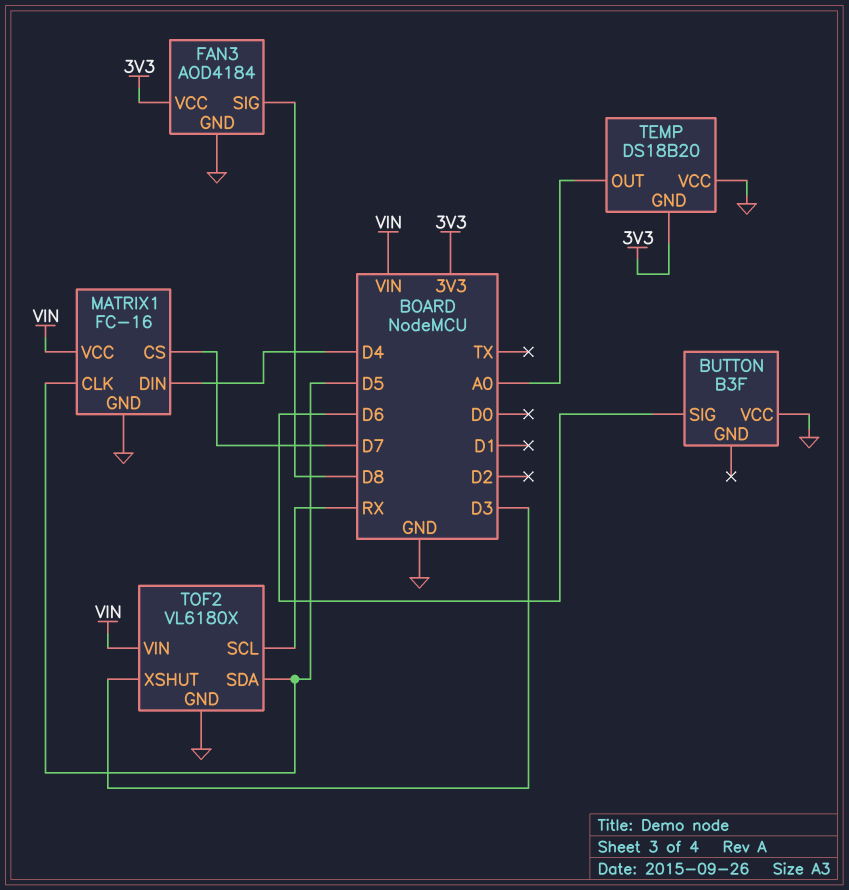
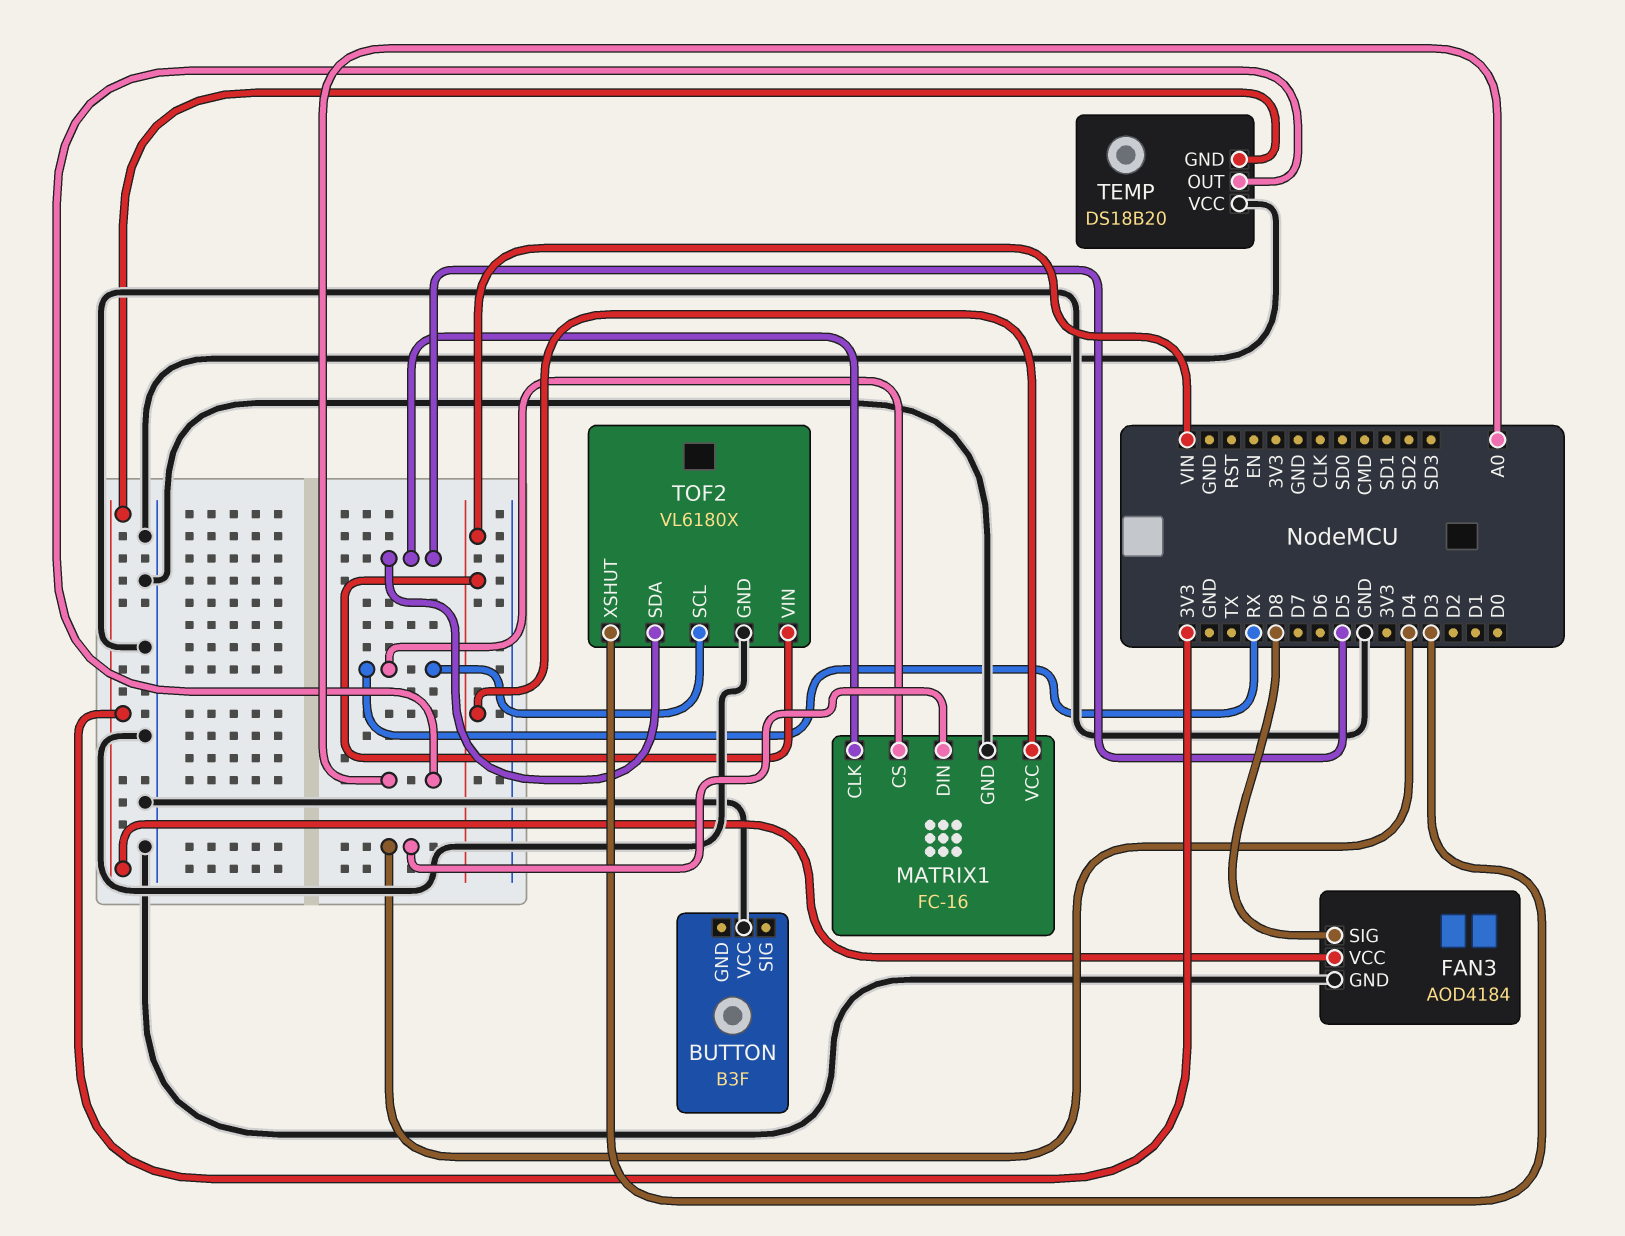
BUTTON pin SIG: D6 -> none
MATRIX1 pin CS: D7 -> RX

